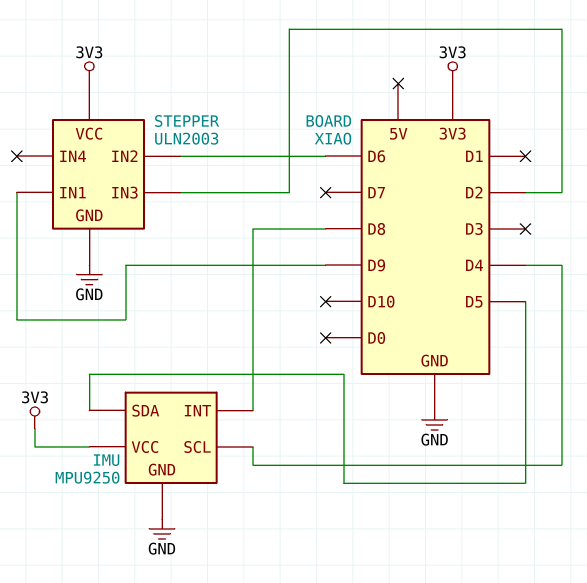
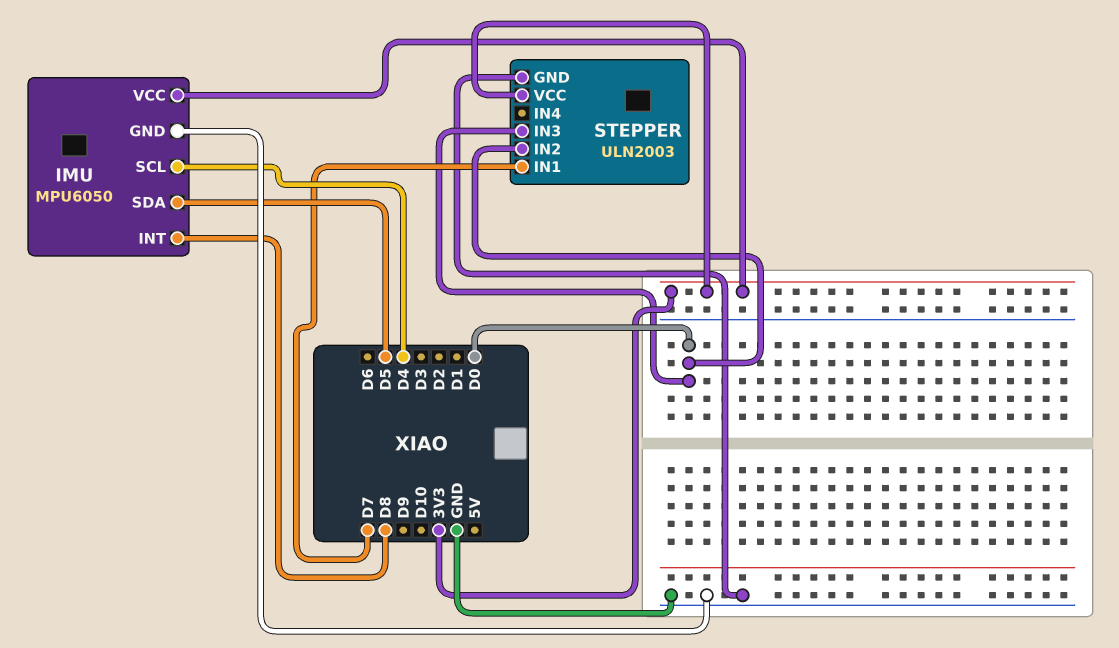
IMU: MPU9250 -> MPU6050
STEPPER pin IN1: D9 -> D7
STEPPER pin IN2: D6 -> D0
STEPPER pin IN3: D2 -> D0

